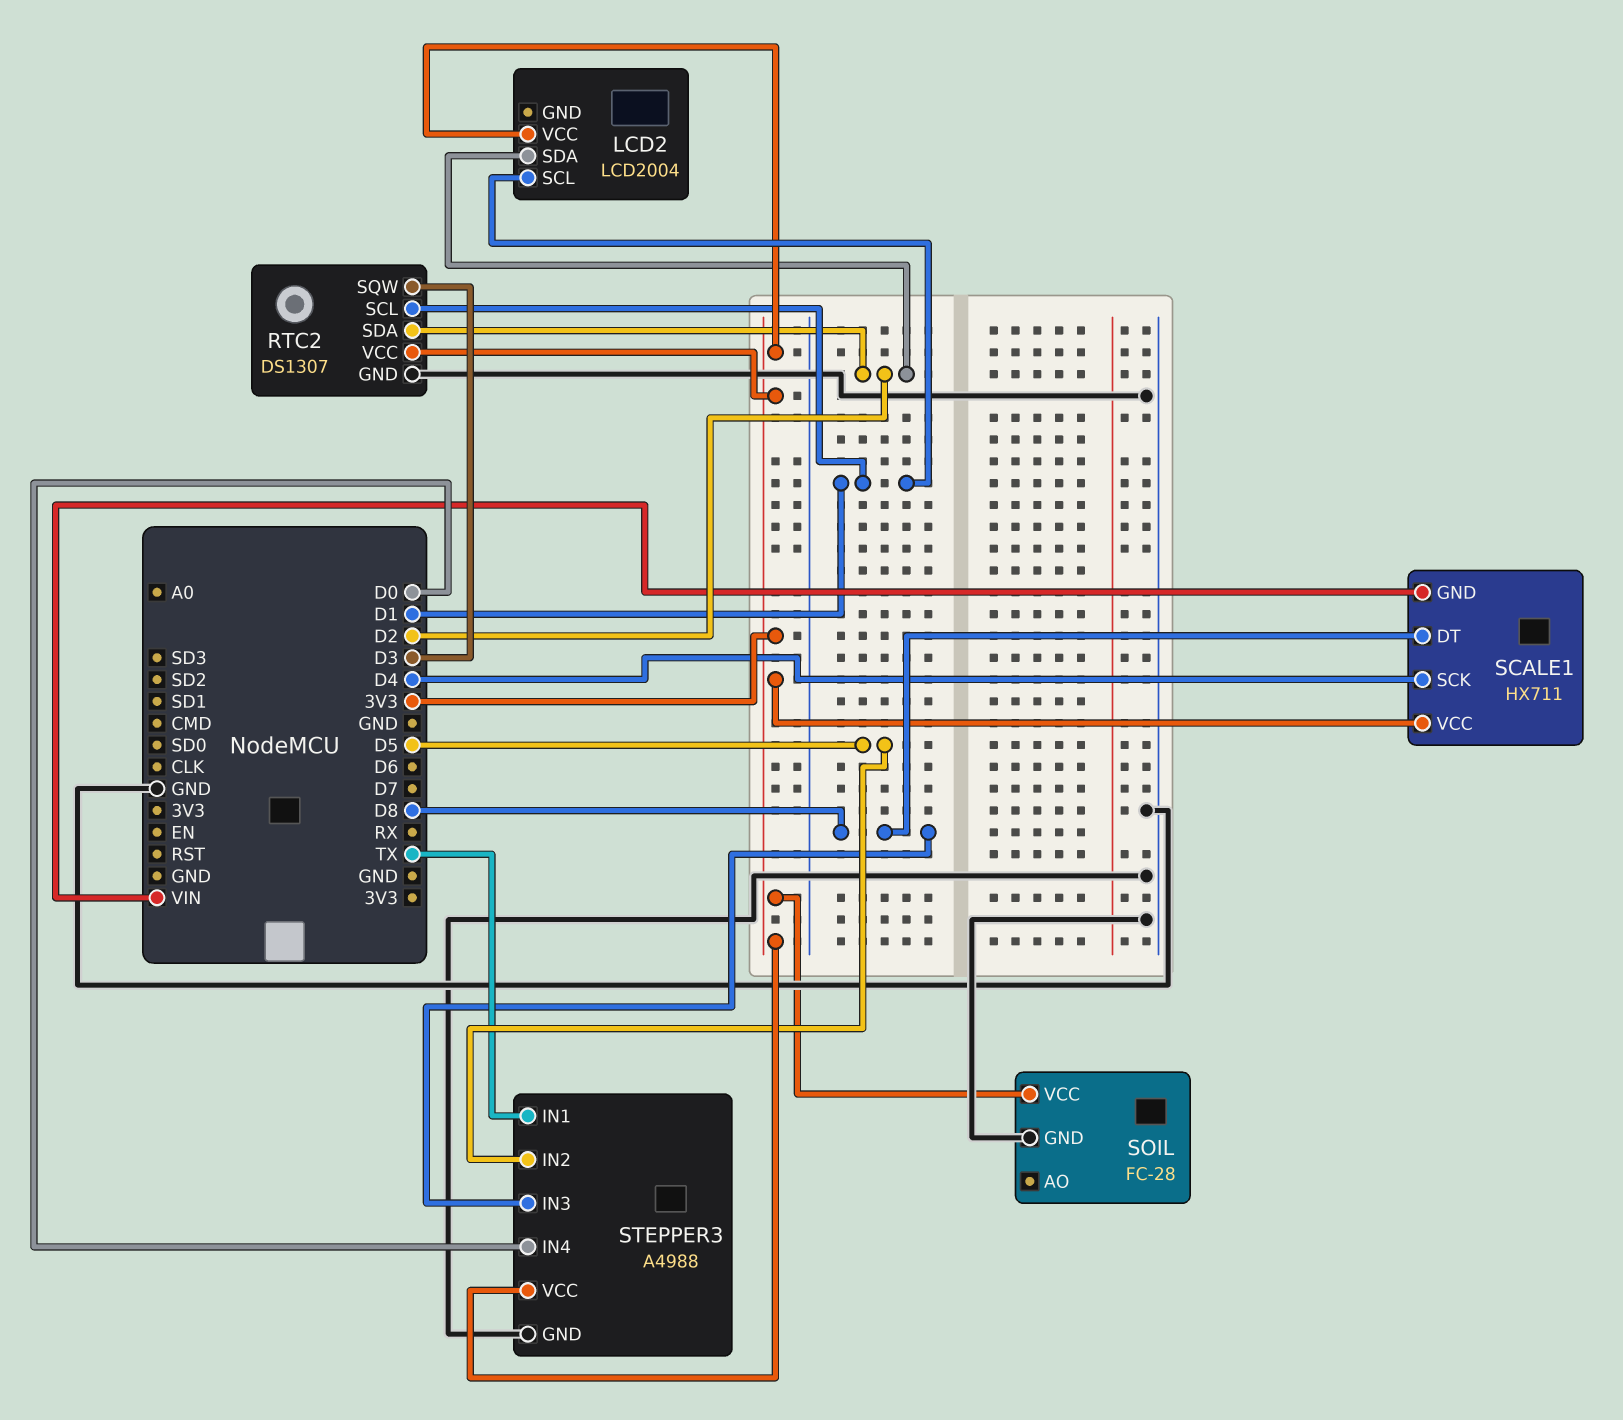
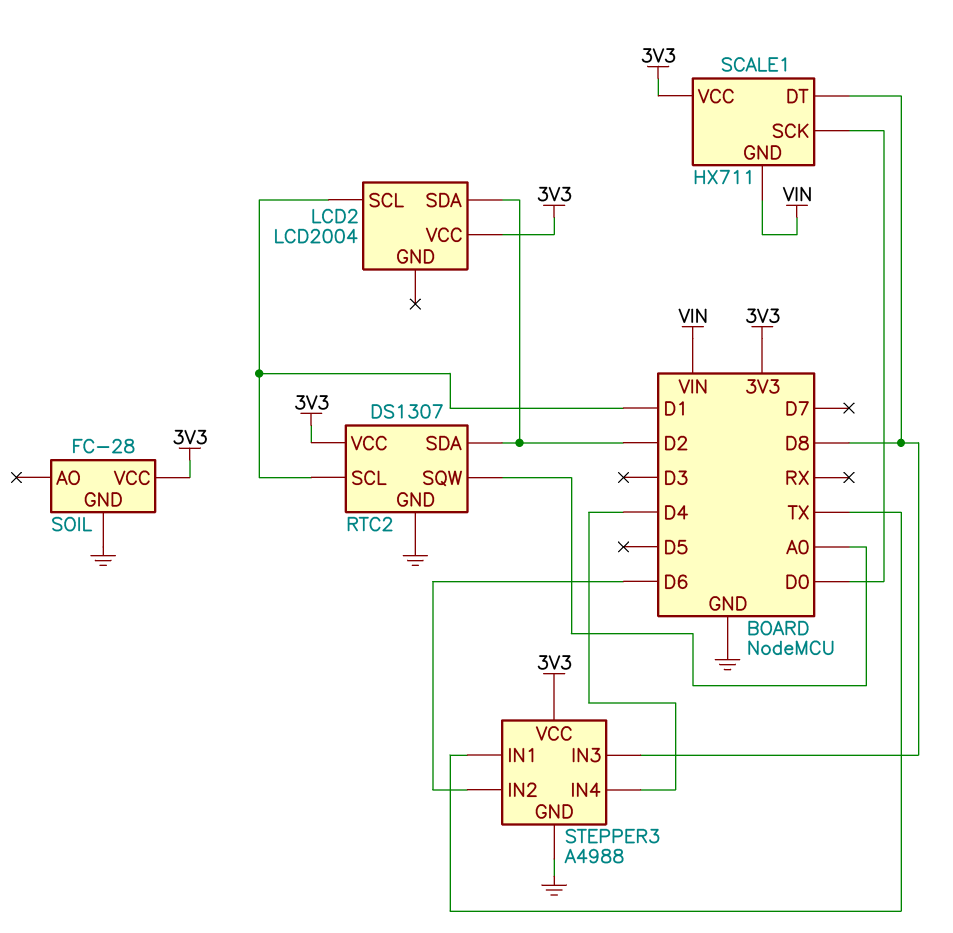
RTC2 pin SQW: D3 -> A0
SCALE1 pin SCK: D4 -> D0
STEPPER3 pin IN2: D5 -> D6
STEPPER3 pin IN4: D0 -> D4

